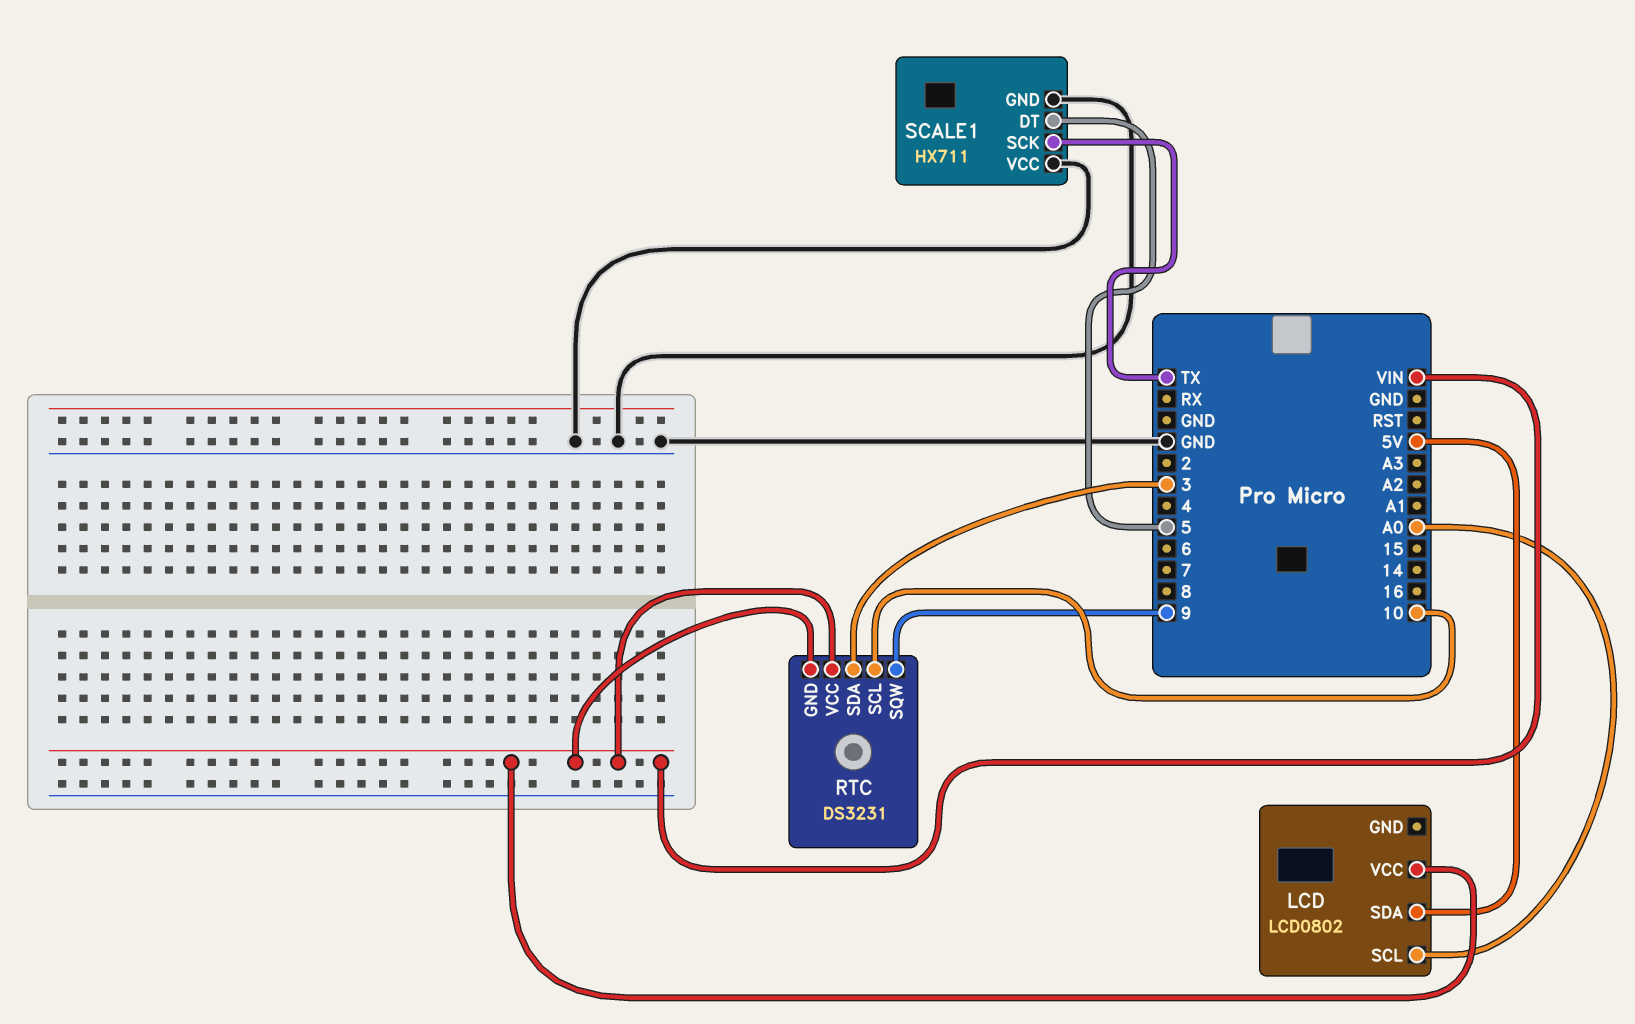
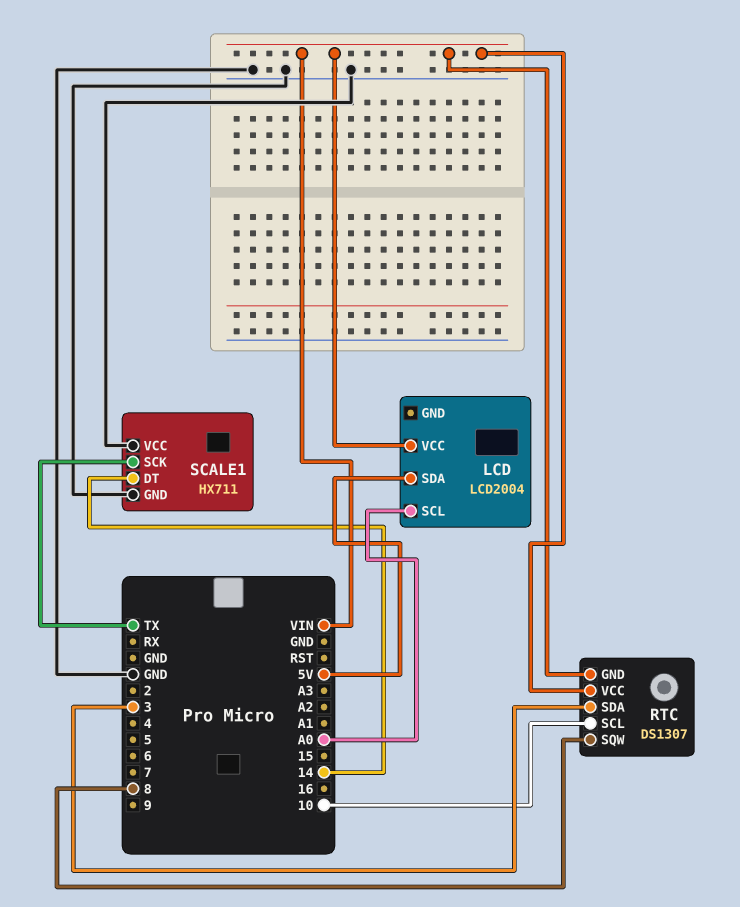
LCD: LCD0802 -> LCD2004
RTC: DS3231 -> DS1307
RTC pin SQW: 9 -> 8
SCALE1 pin DT: 5 -> 14

